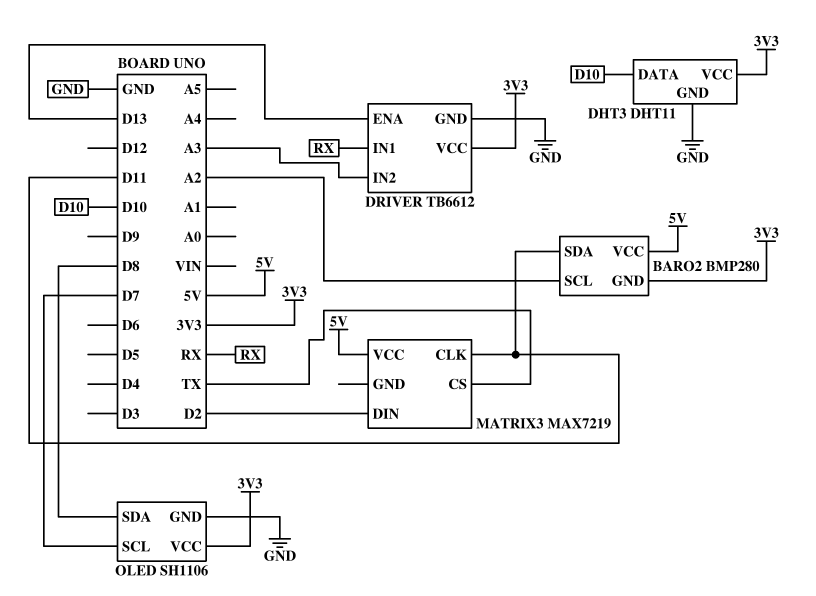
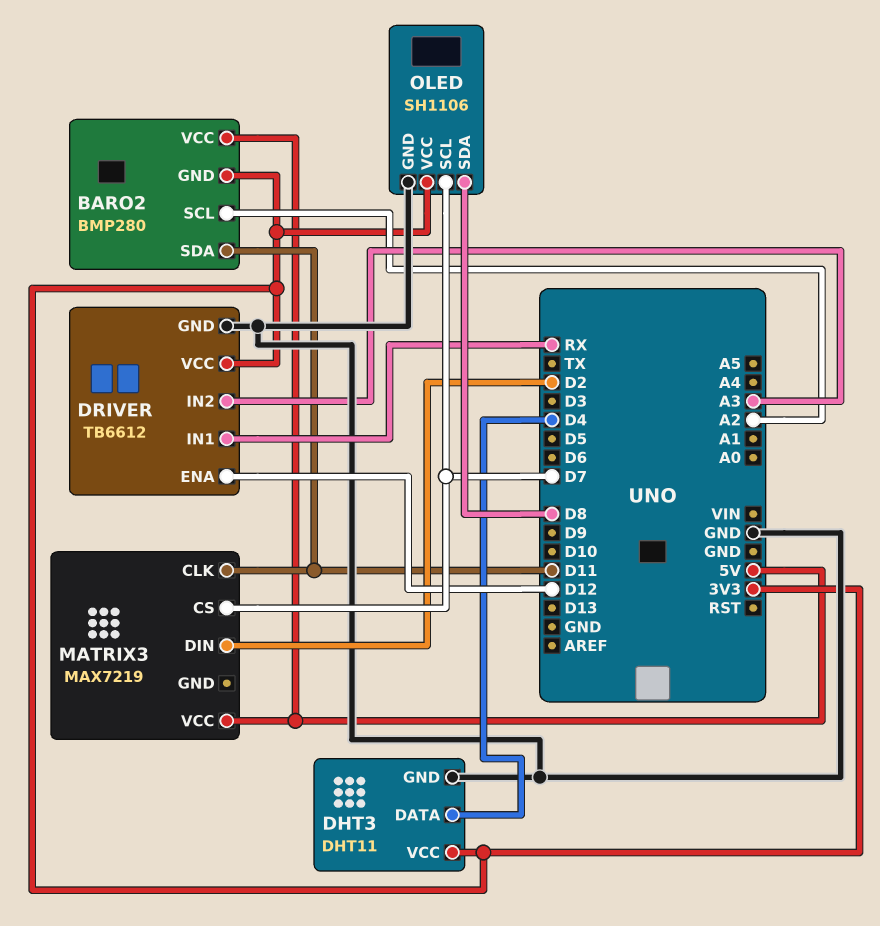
DHT3 pin DATA: D10 -> D4
DRIVER pin ENA: D13 -> D12
MATRIX3 pin CS: TX -> D7

